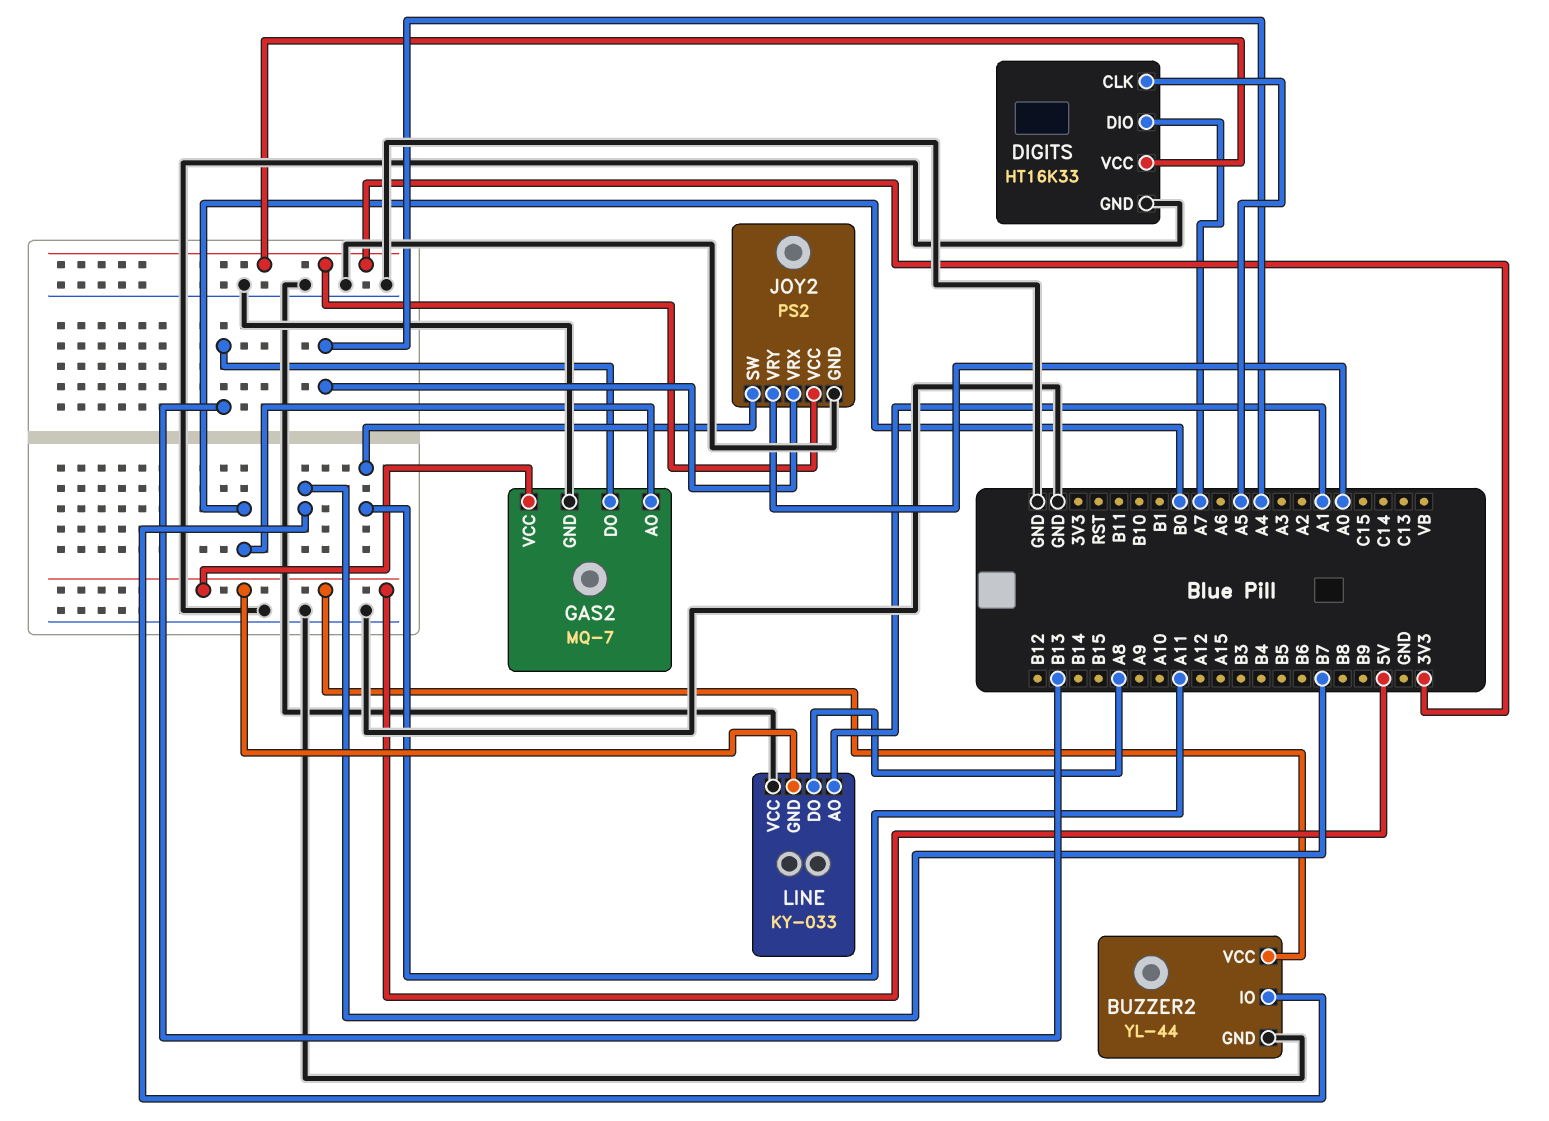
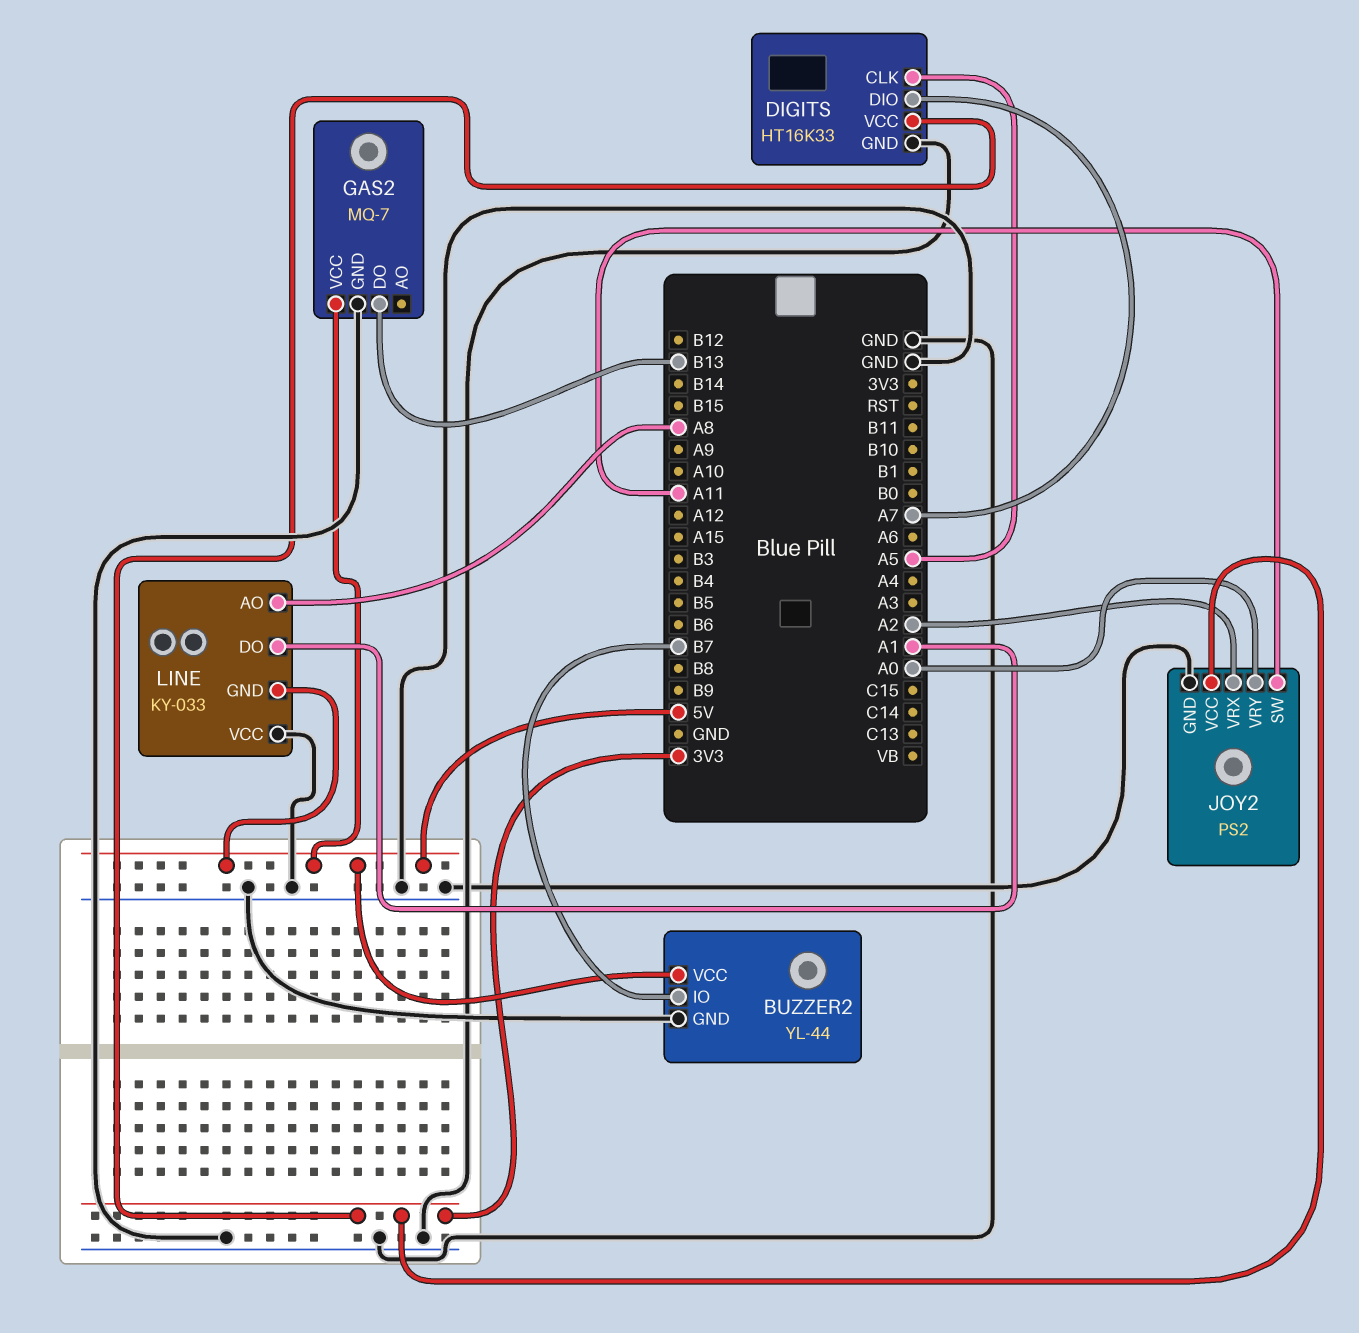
GAS2 pin AO: B0 -> none
JOY2 pin VRX: A4 -> A2
LINE pin AO: A1 -> A8
LINE pin DO: A8 -> A1

